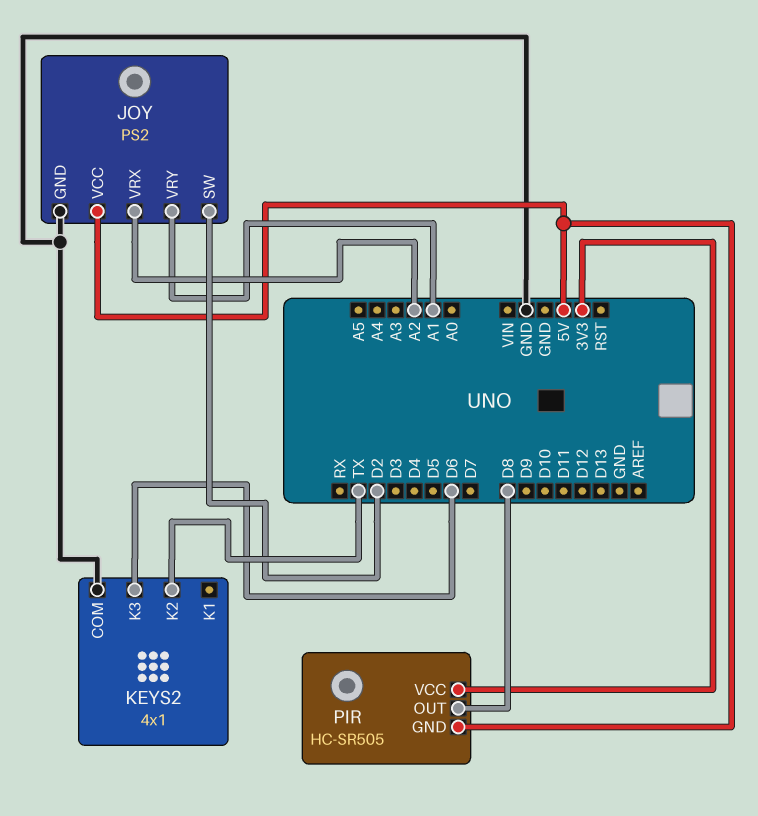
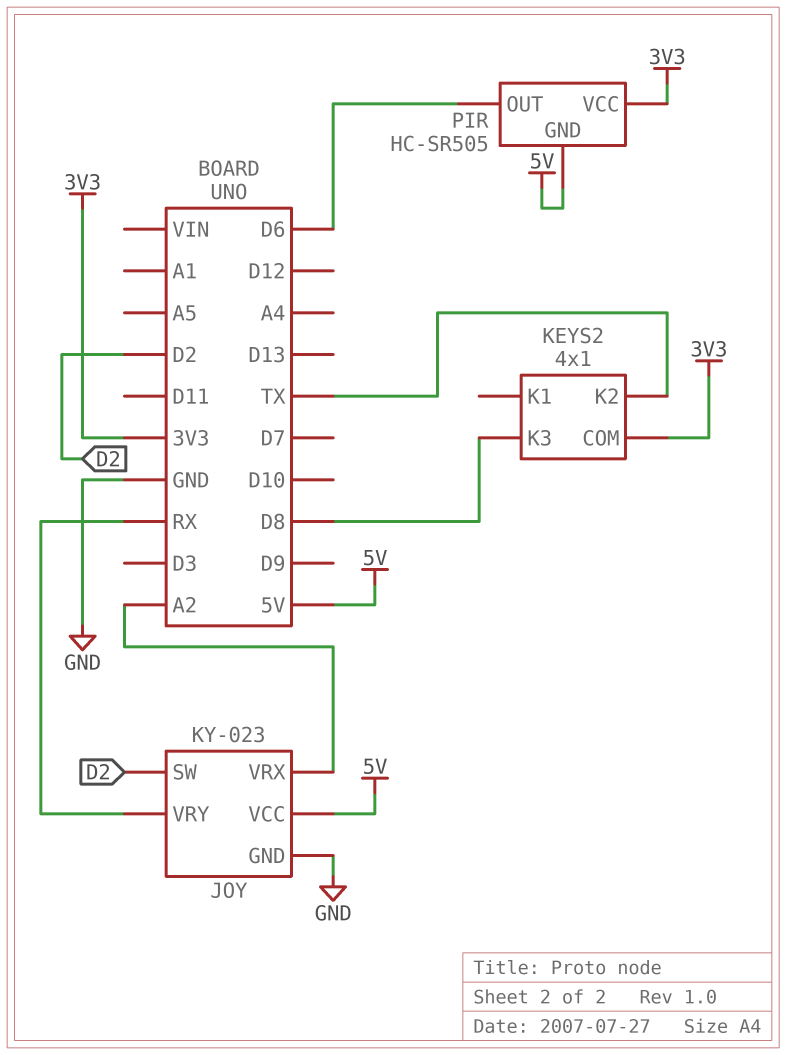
JOY: PS2 -> KY-023
JOY pin VRY: A1 -> RX
KEYS2 pin COM: GND -> 3V3
KEYS2 pin K3: D6 -> D8
PIR pin OUT: D8 -> D6

